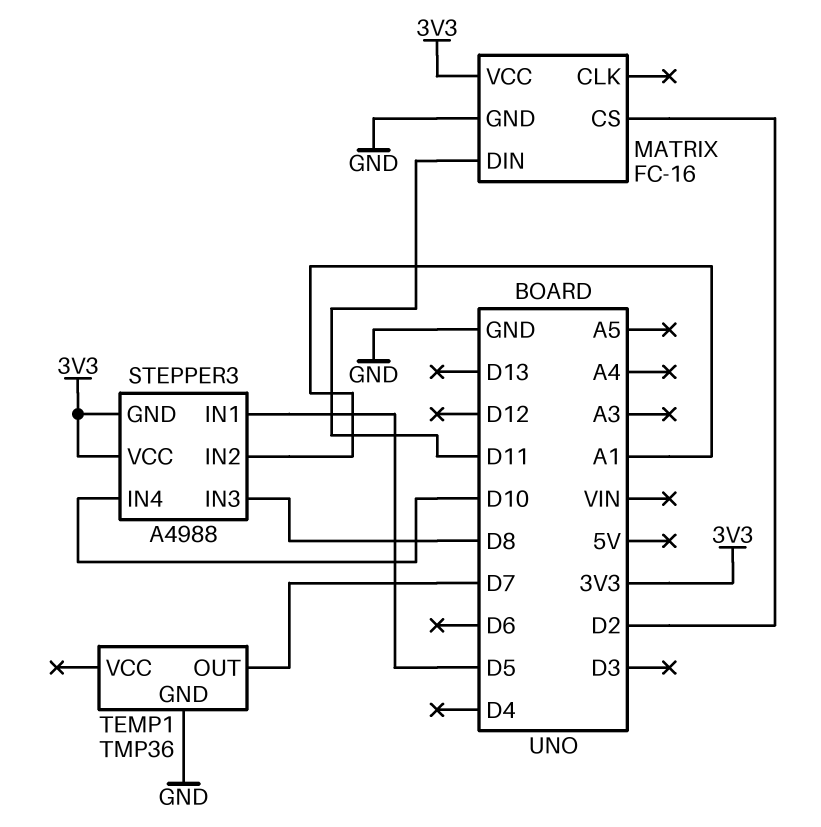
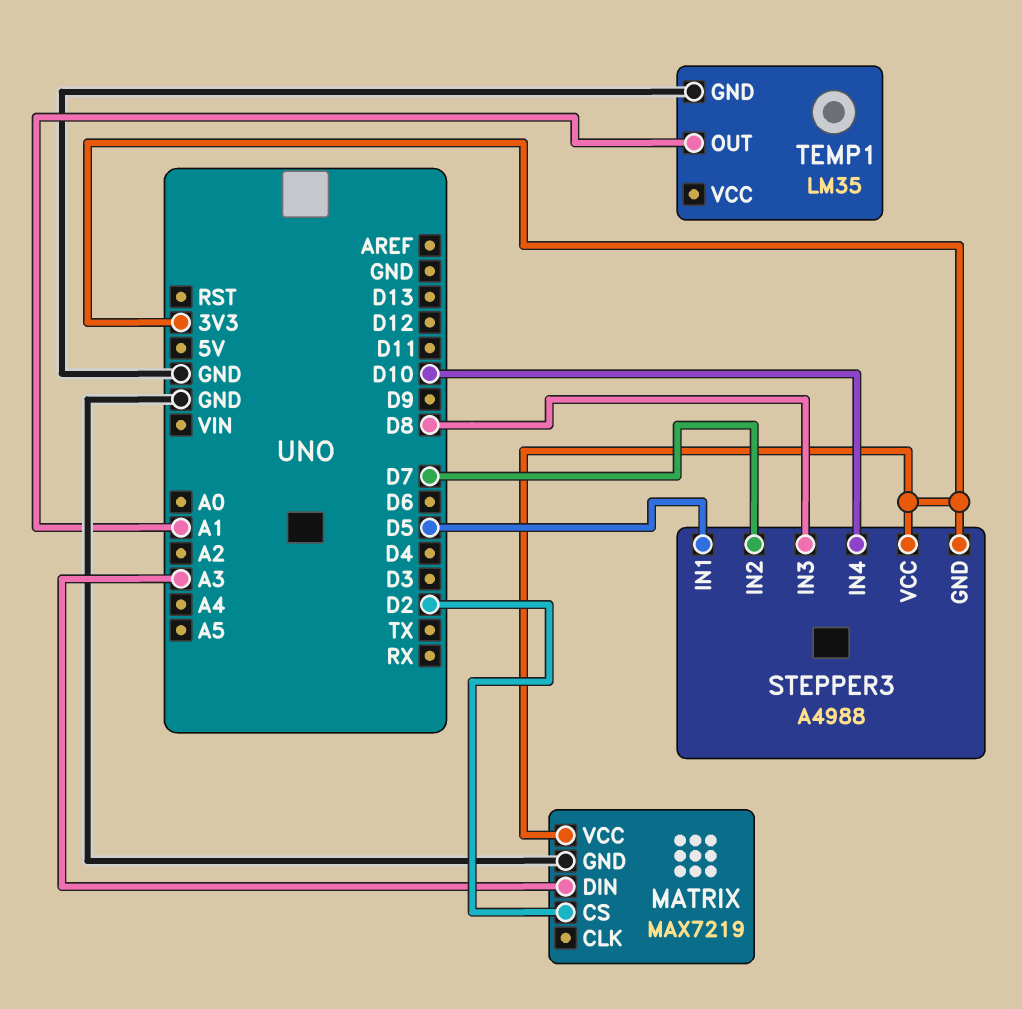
MATRIX: FC-16 -> MAX7219
MATRIX pin DIN: D11 -> A3
STEPPER3 pin IN2: A1 -> D7
TEMP1: TMP36 -> LM35
TEMP1 pin OUT: D7 -> A1

